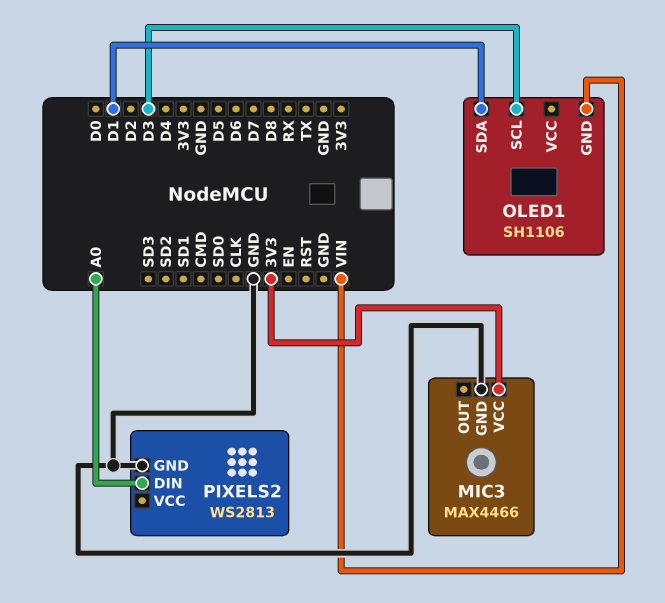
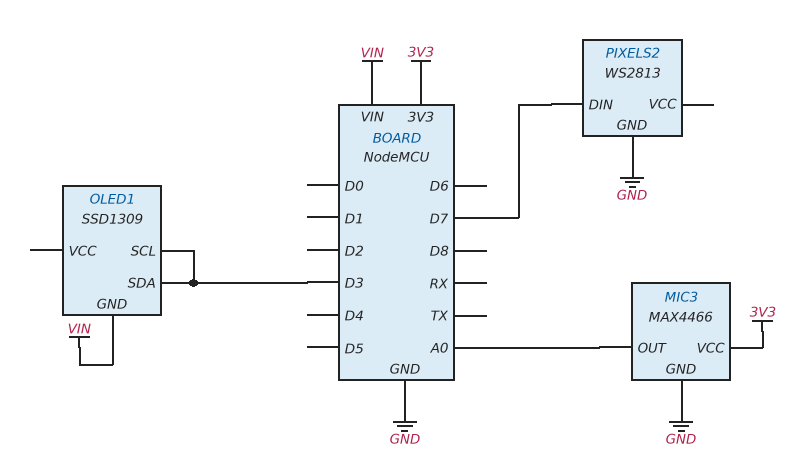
MIC3 pin OUT: none -> A0
OLED1: SH1106 -> SSD1309
OLED1 pin SDA: D1 -> D3
PIXELS2 pin DIN: A0 -> D7

